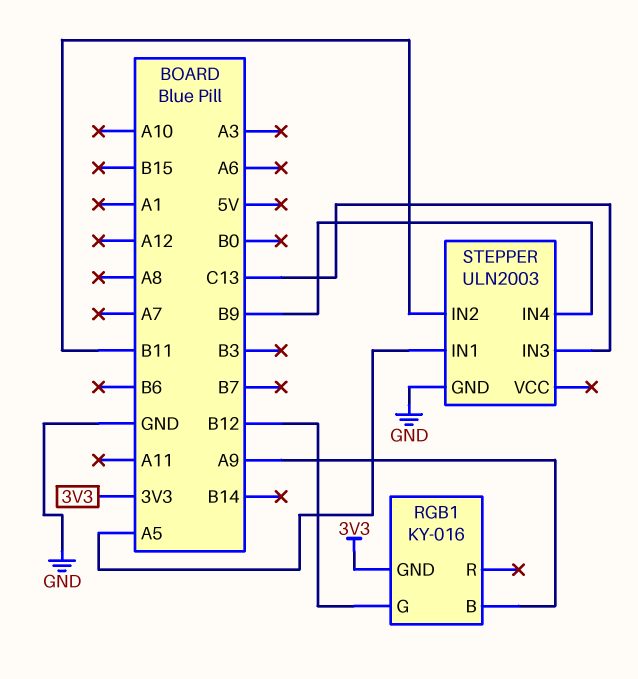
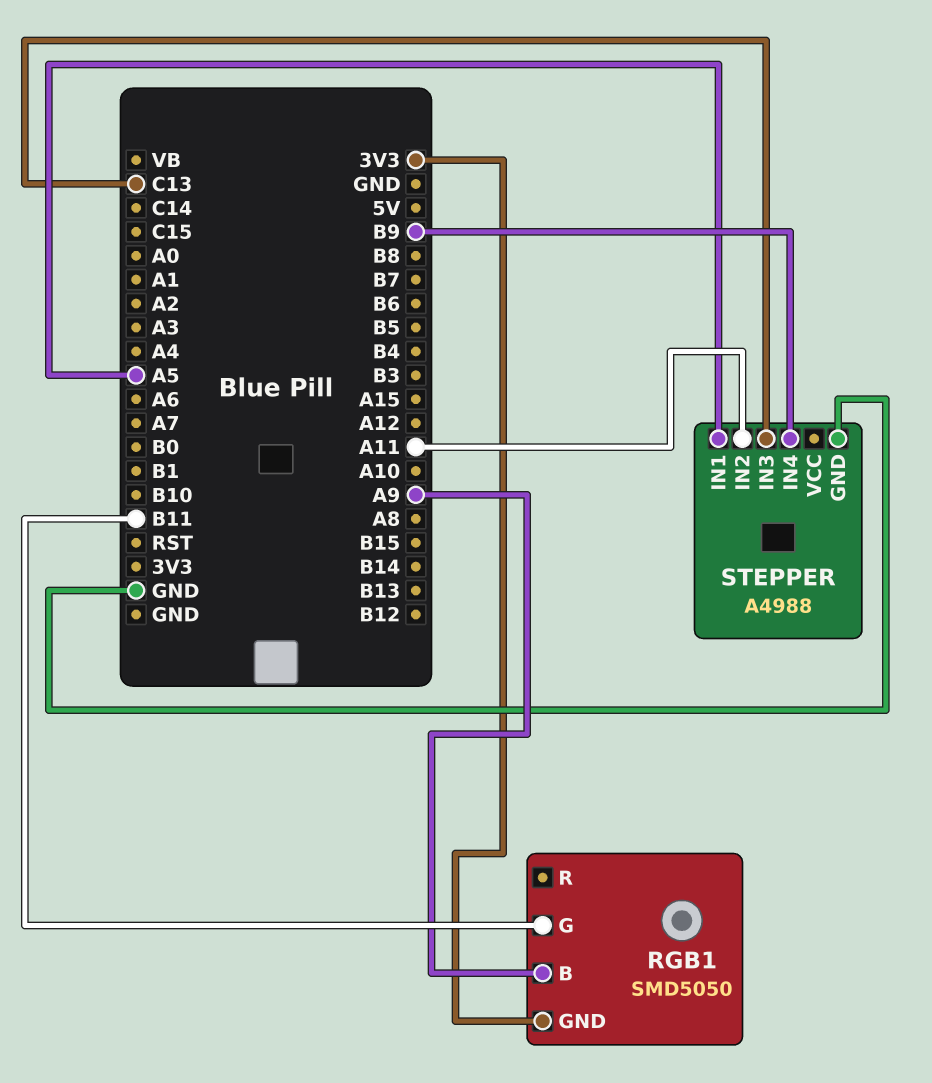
RGB1: KY-016 -> SMD5050
RGB1 pin G: B12 -> B11
STEPPER: ULN2003 -> A4988
STEPPER pin IN2: B11 -> A11

